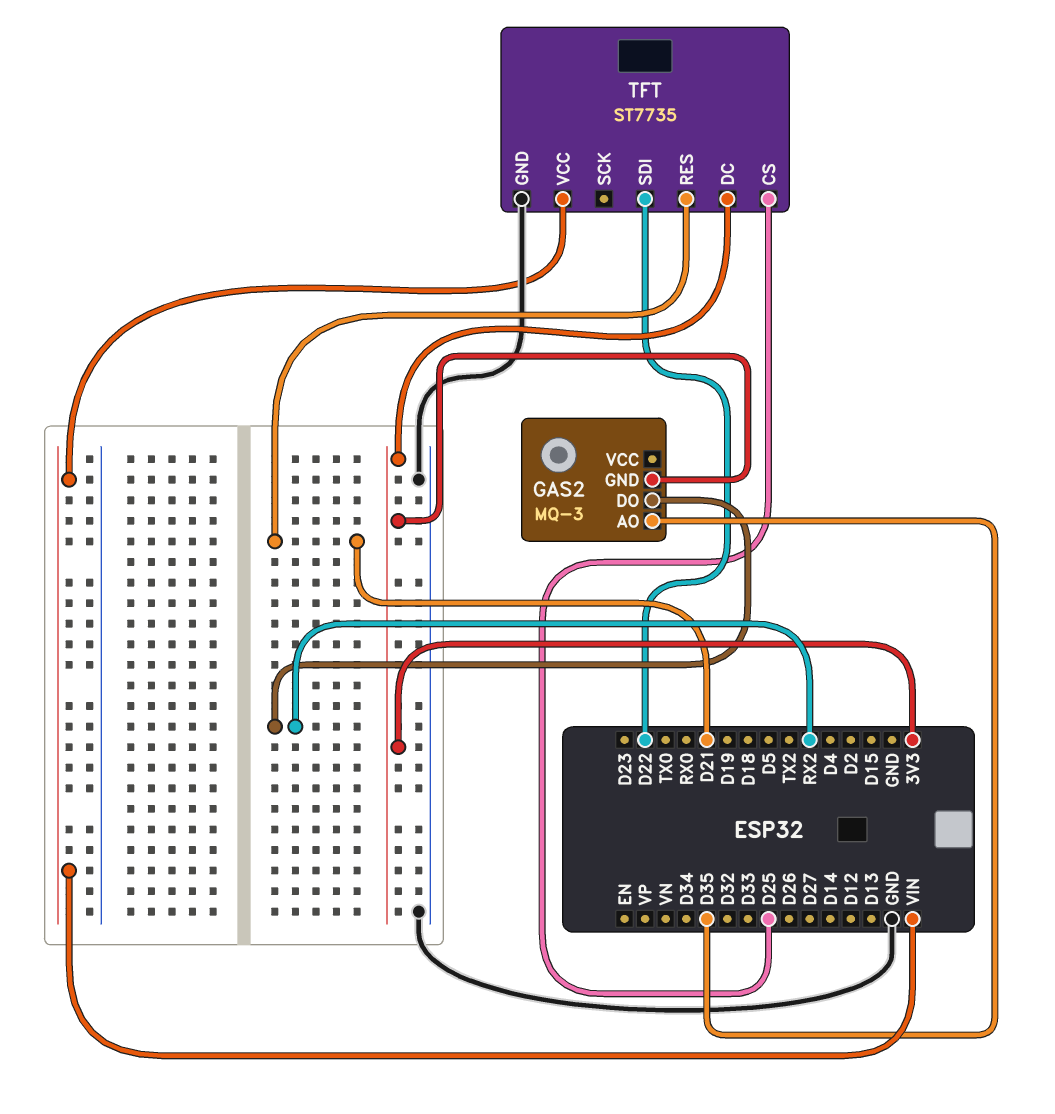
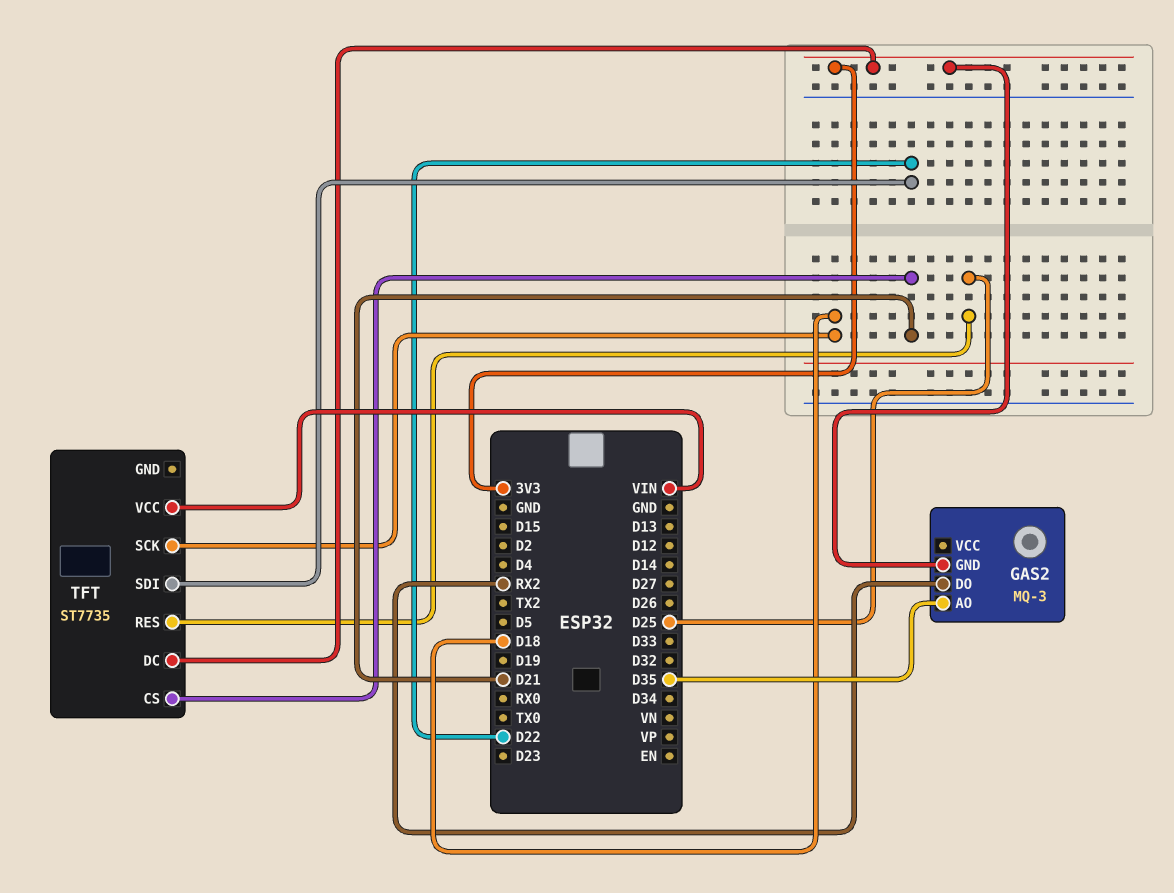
TFT pin CS: D25 -> D21
TFT pin GND: GND -> none
TFT pin RES: D21 -> D25
TFT pin SCK: none -> D18

